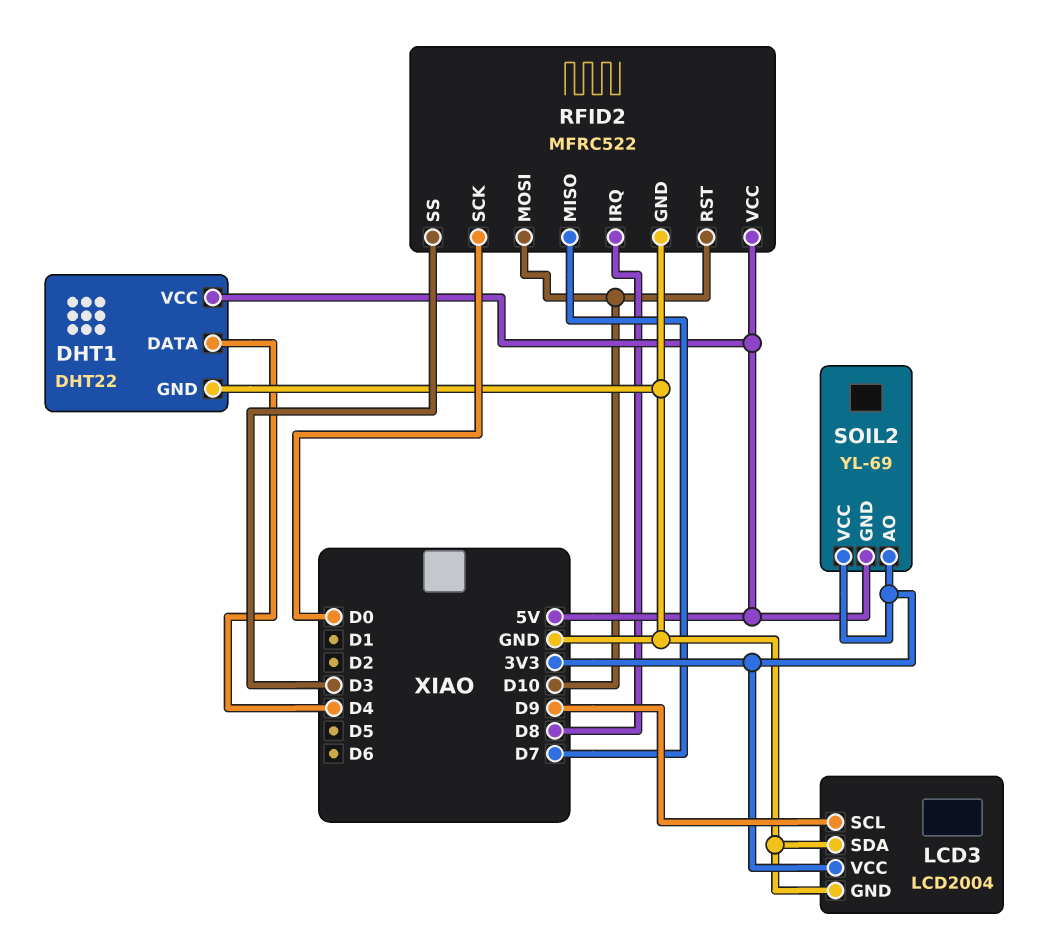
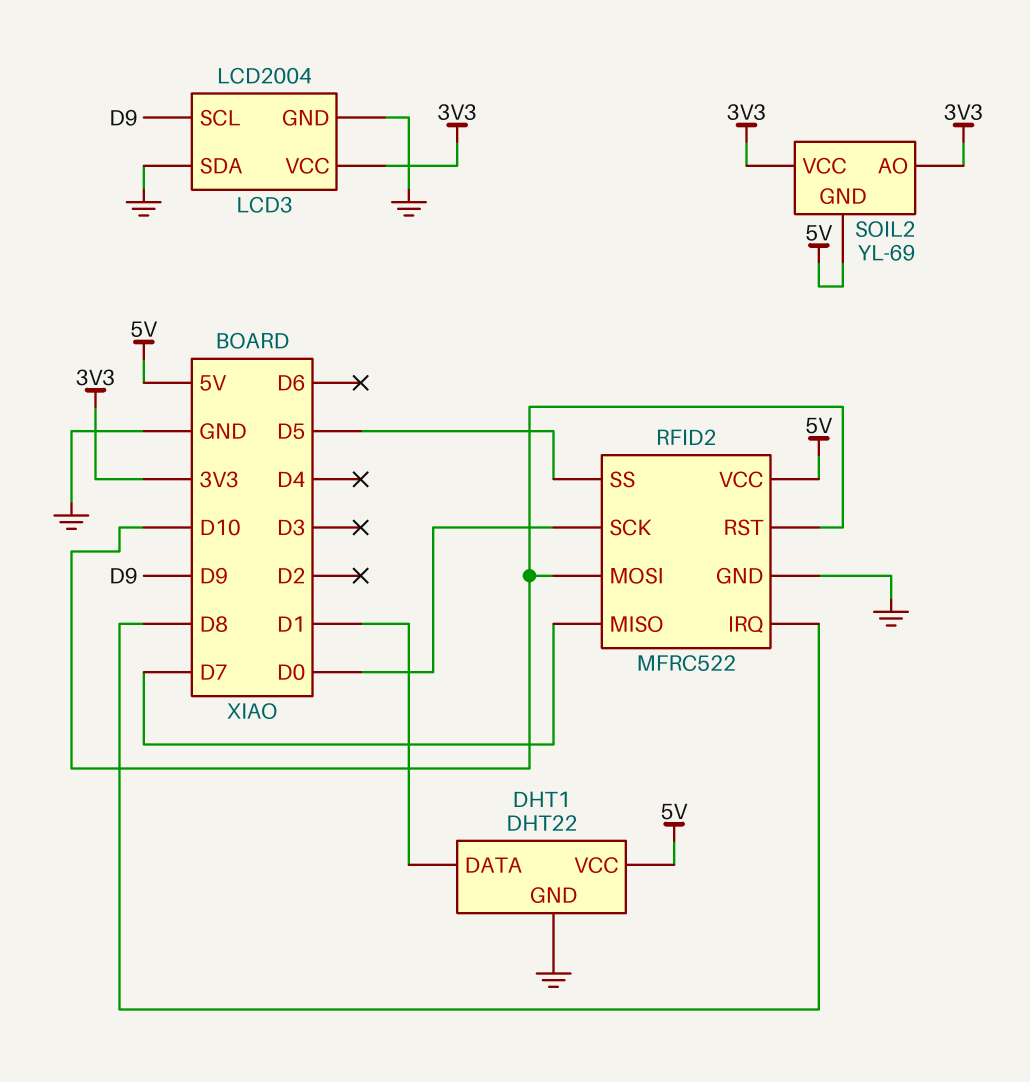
DHT1 pin DATA: D4 -> D1
RFID2 pin SS: D3 -> D5

